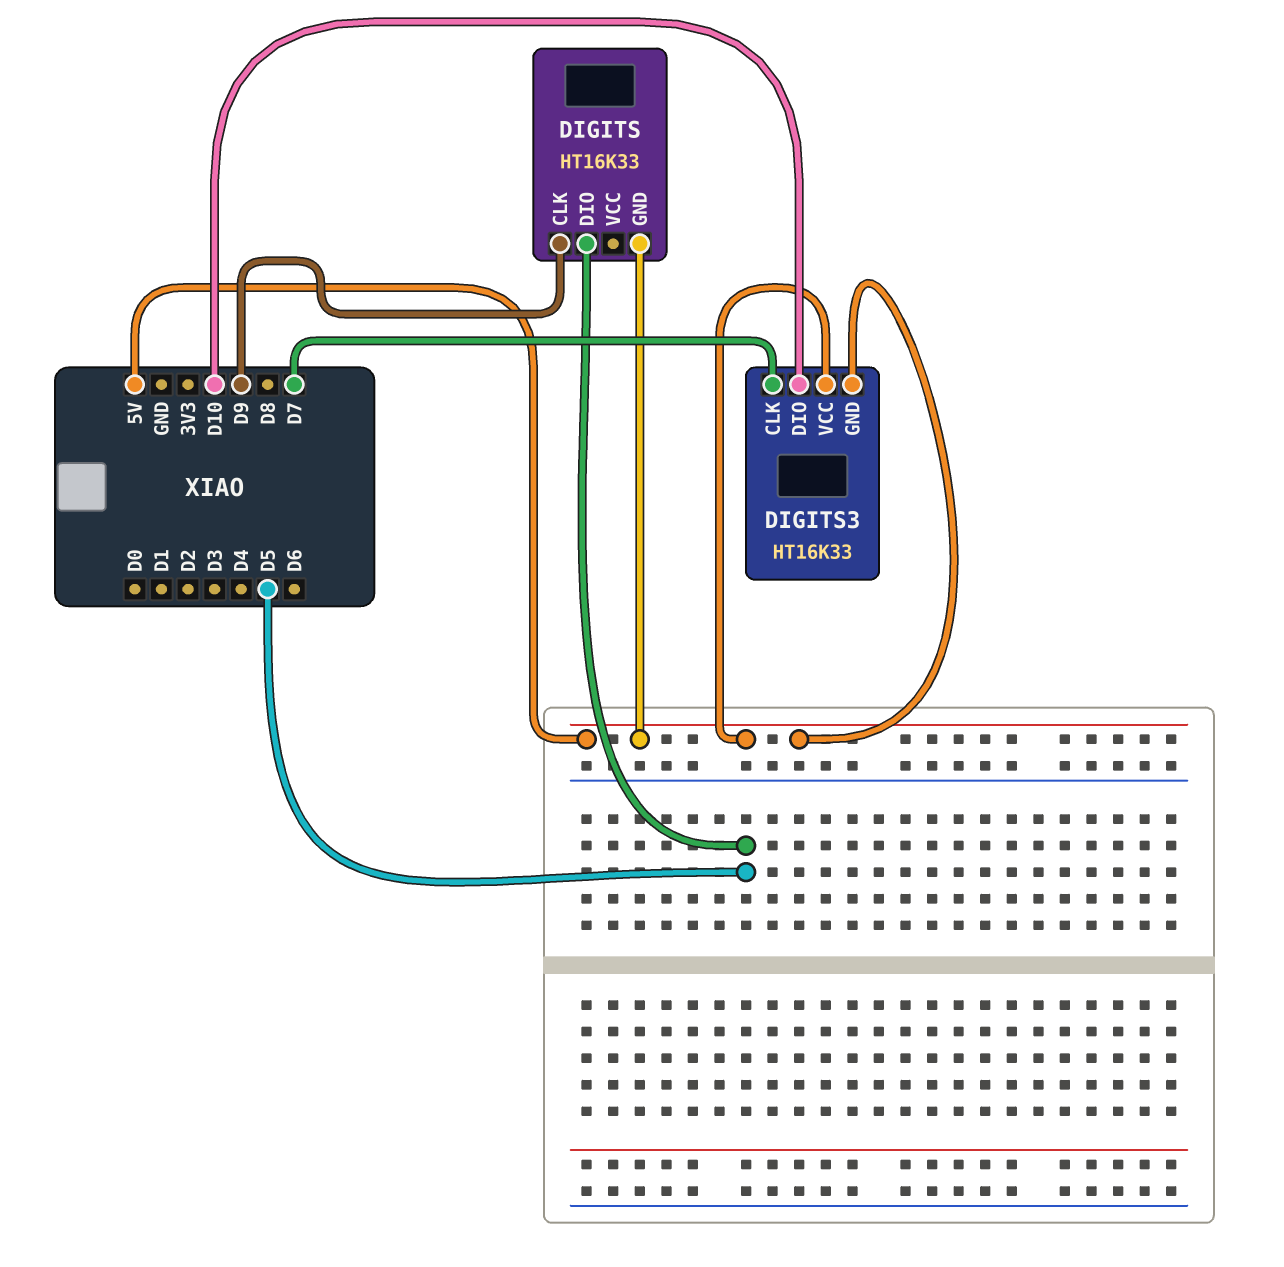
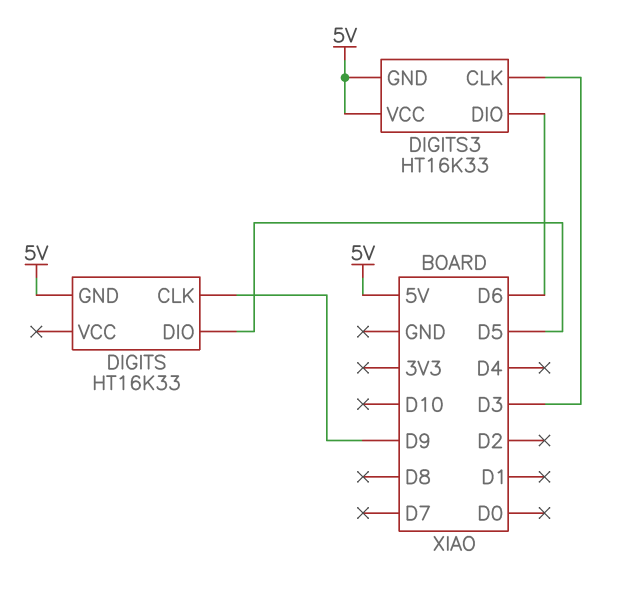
DIGITS3 pin CLK: D7 -> D3
DIGITS3 pin DIO: D10 -> D6

